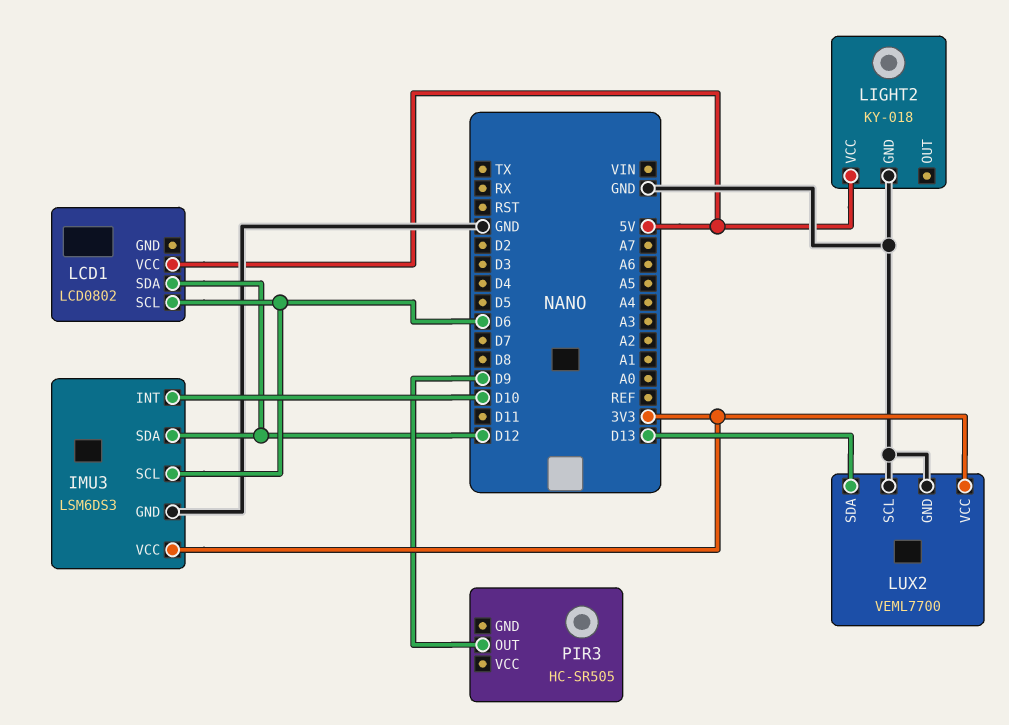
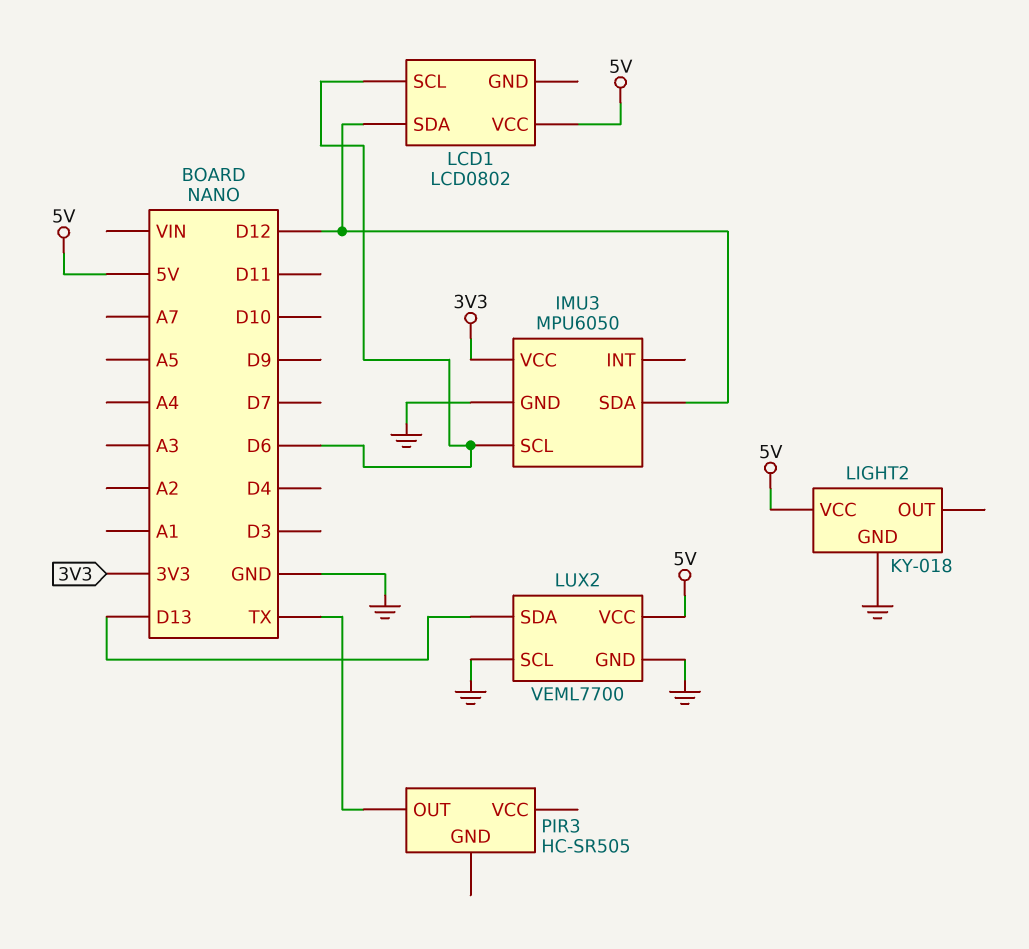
IMU3: LSM6DS3 -> MPU6050
IMU3 pin INT: D10 -> none
LUX2 pin VCC: 3V3 -> 5V
PIR3 pin OUT: D9 -> TX

